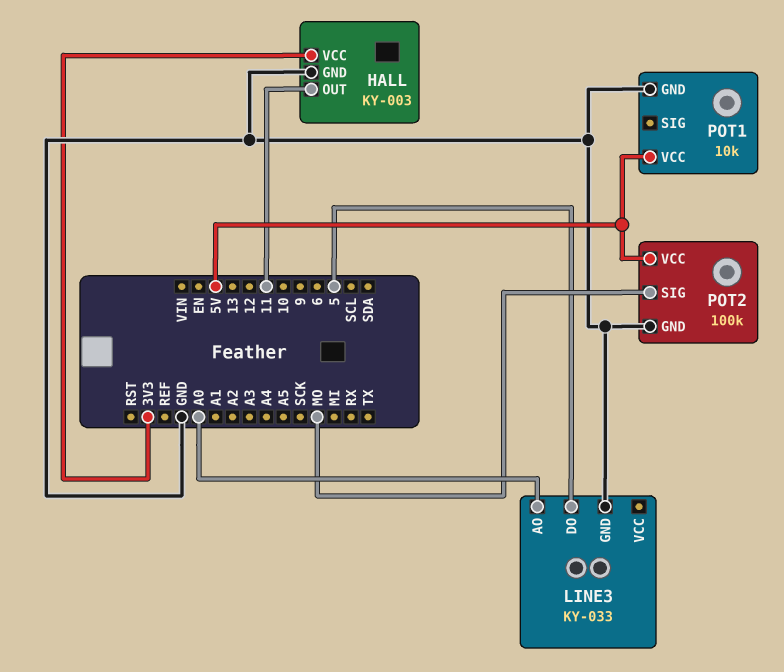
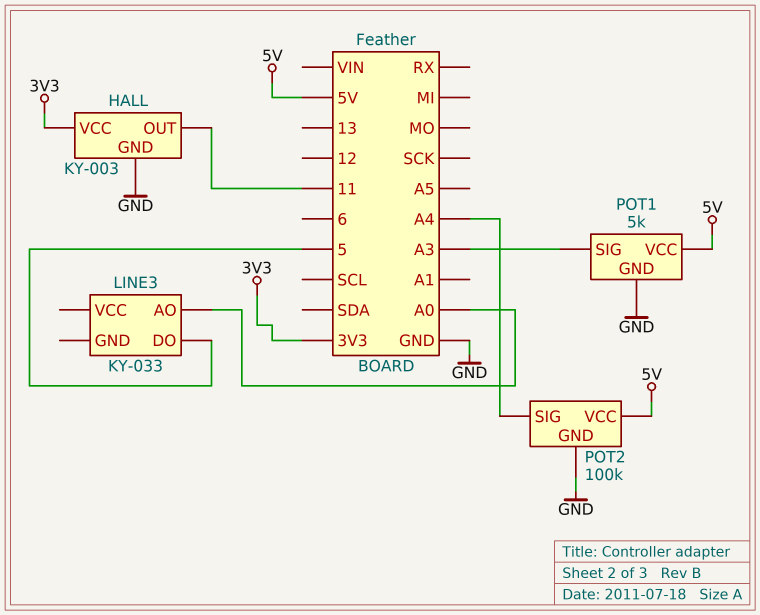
LINE3 pin GND: GND -> none
POT1: 10k -> 5k
POT1 pin SIG: none -> A3
POT2 pin SIG: MO -> A4

